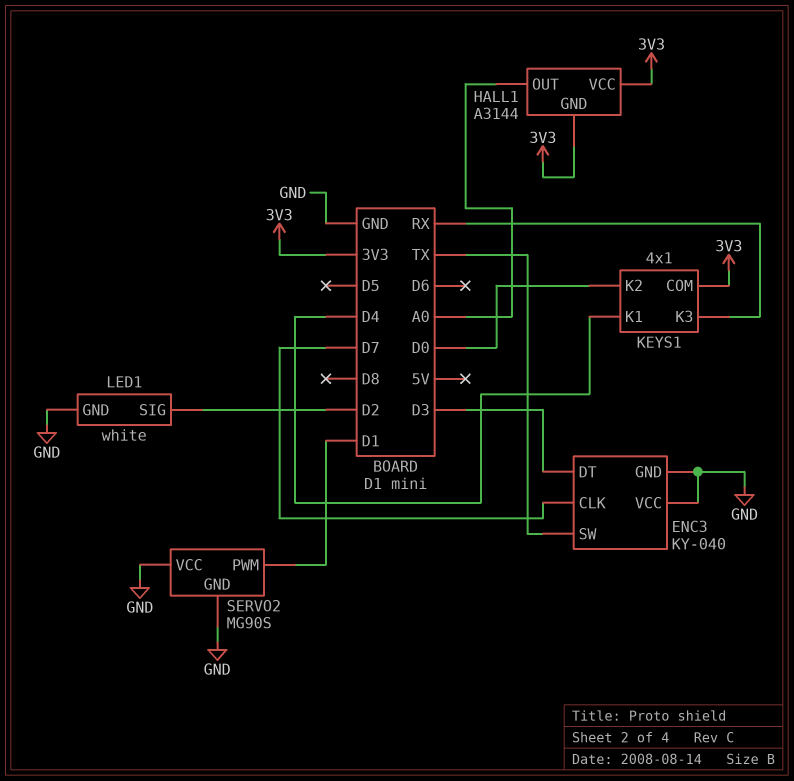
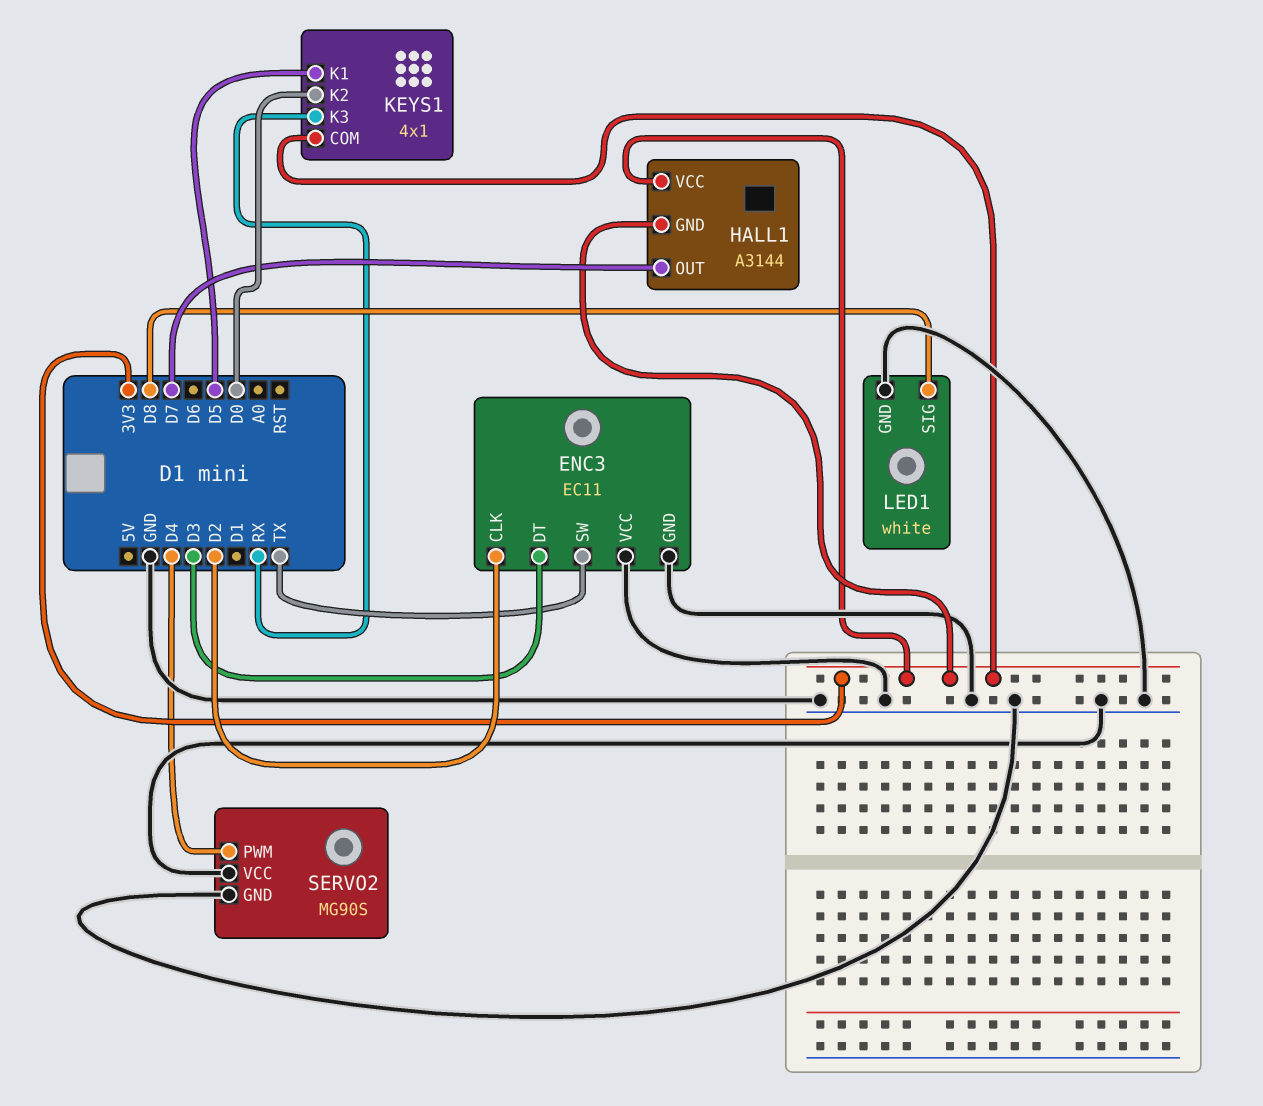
ENC3: KY-040 -> EC11
ENC3 pin CLK: D7 -> D2
HALL1 pin OUT: A0 -> D7
KEYS1 pin K1: D4 -> D5
LED1 pin SIG: D2 -> D8
SERVO2 pin PWM: D1 -> D4

